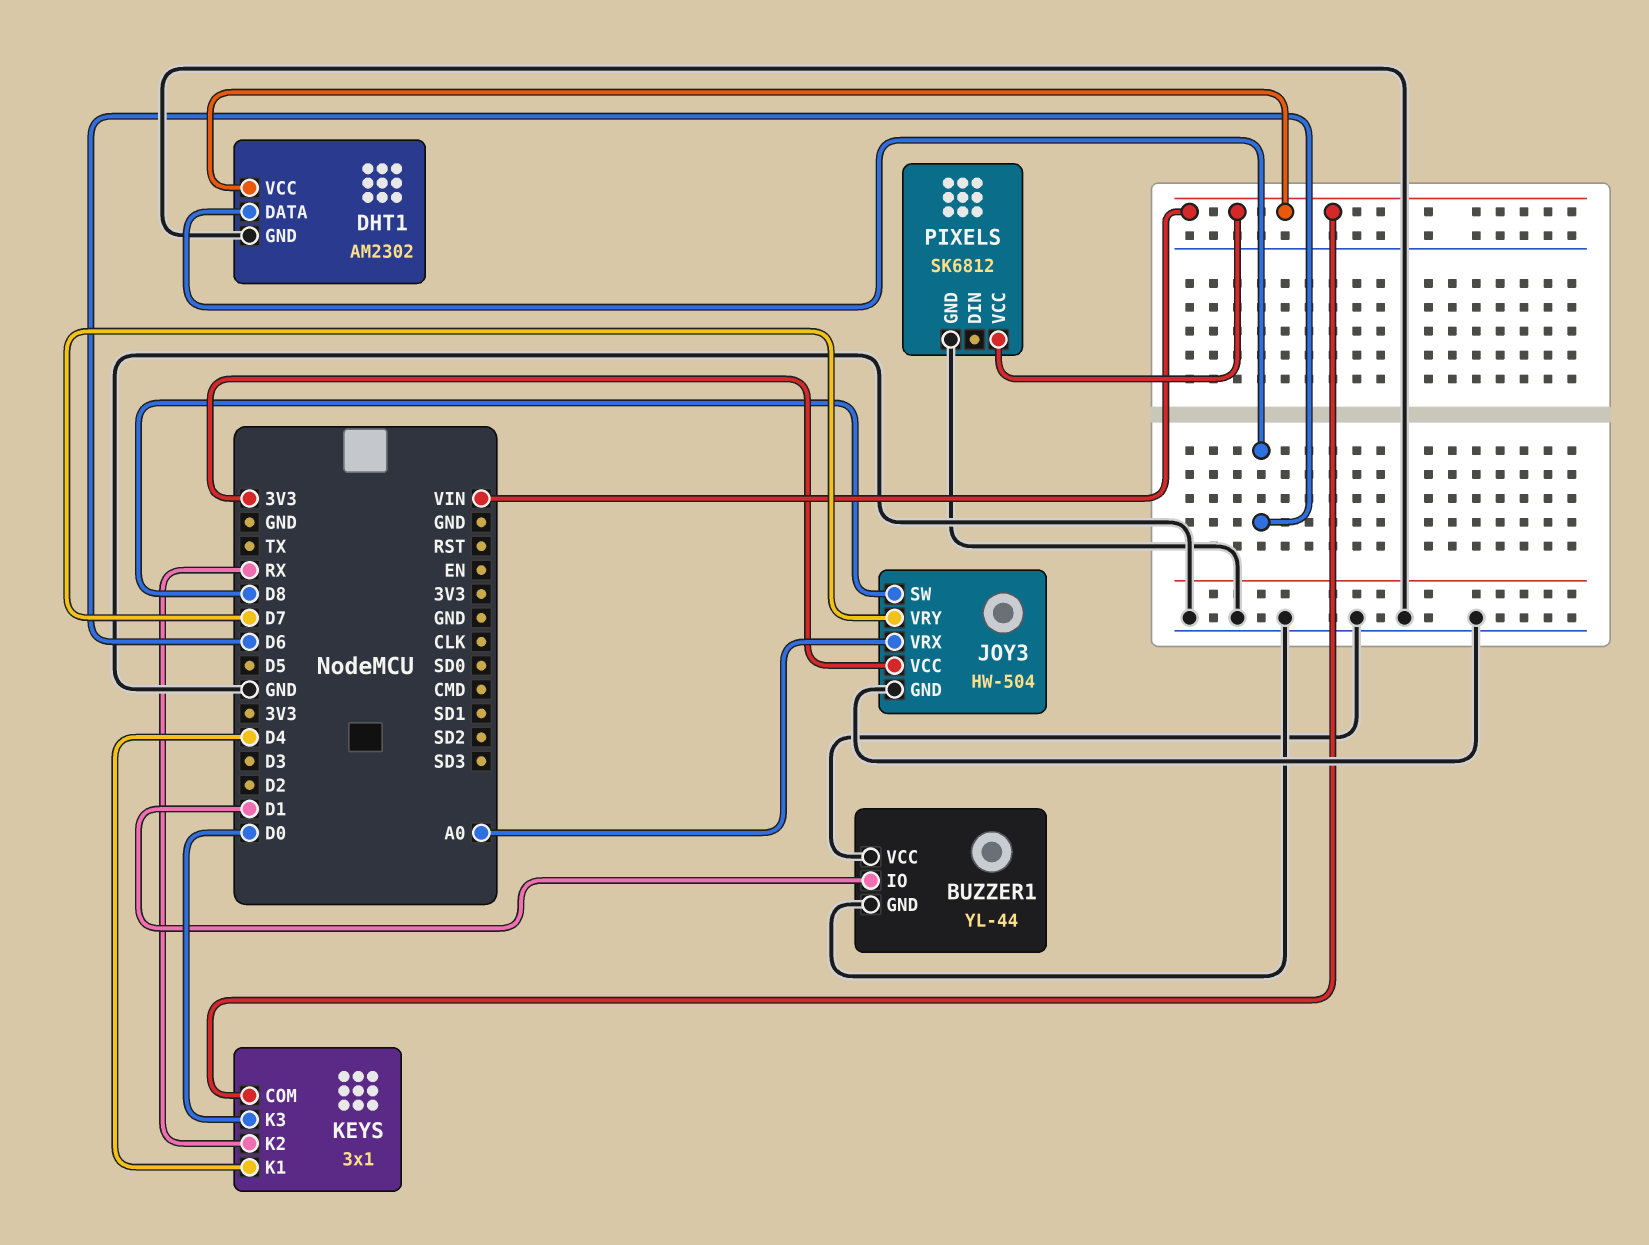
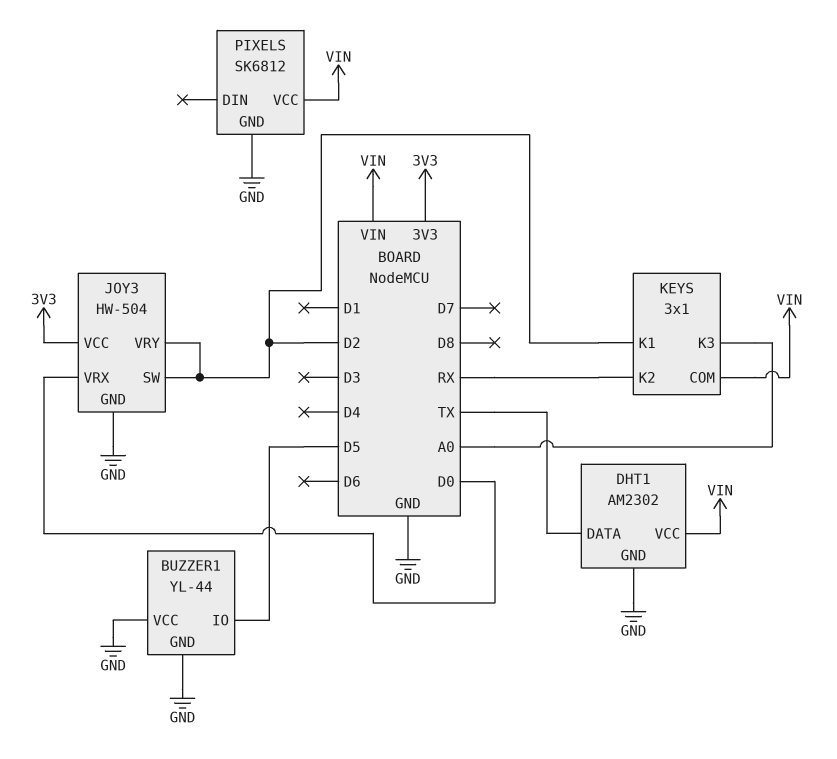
BUZZER1 pin IO: D1 -> D5
DHT1 pin DATA: D6 -> TX
JOY3 pin SW: D8 -> D2
JOY3 pin VRX: A0 -> D0
JOY3 pin VRY: D7 -> D2
KEYS pin K1: D4 -> D2
KEYS pin K3: D0 -> A0

